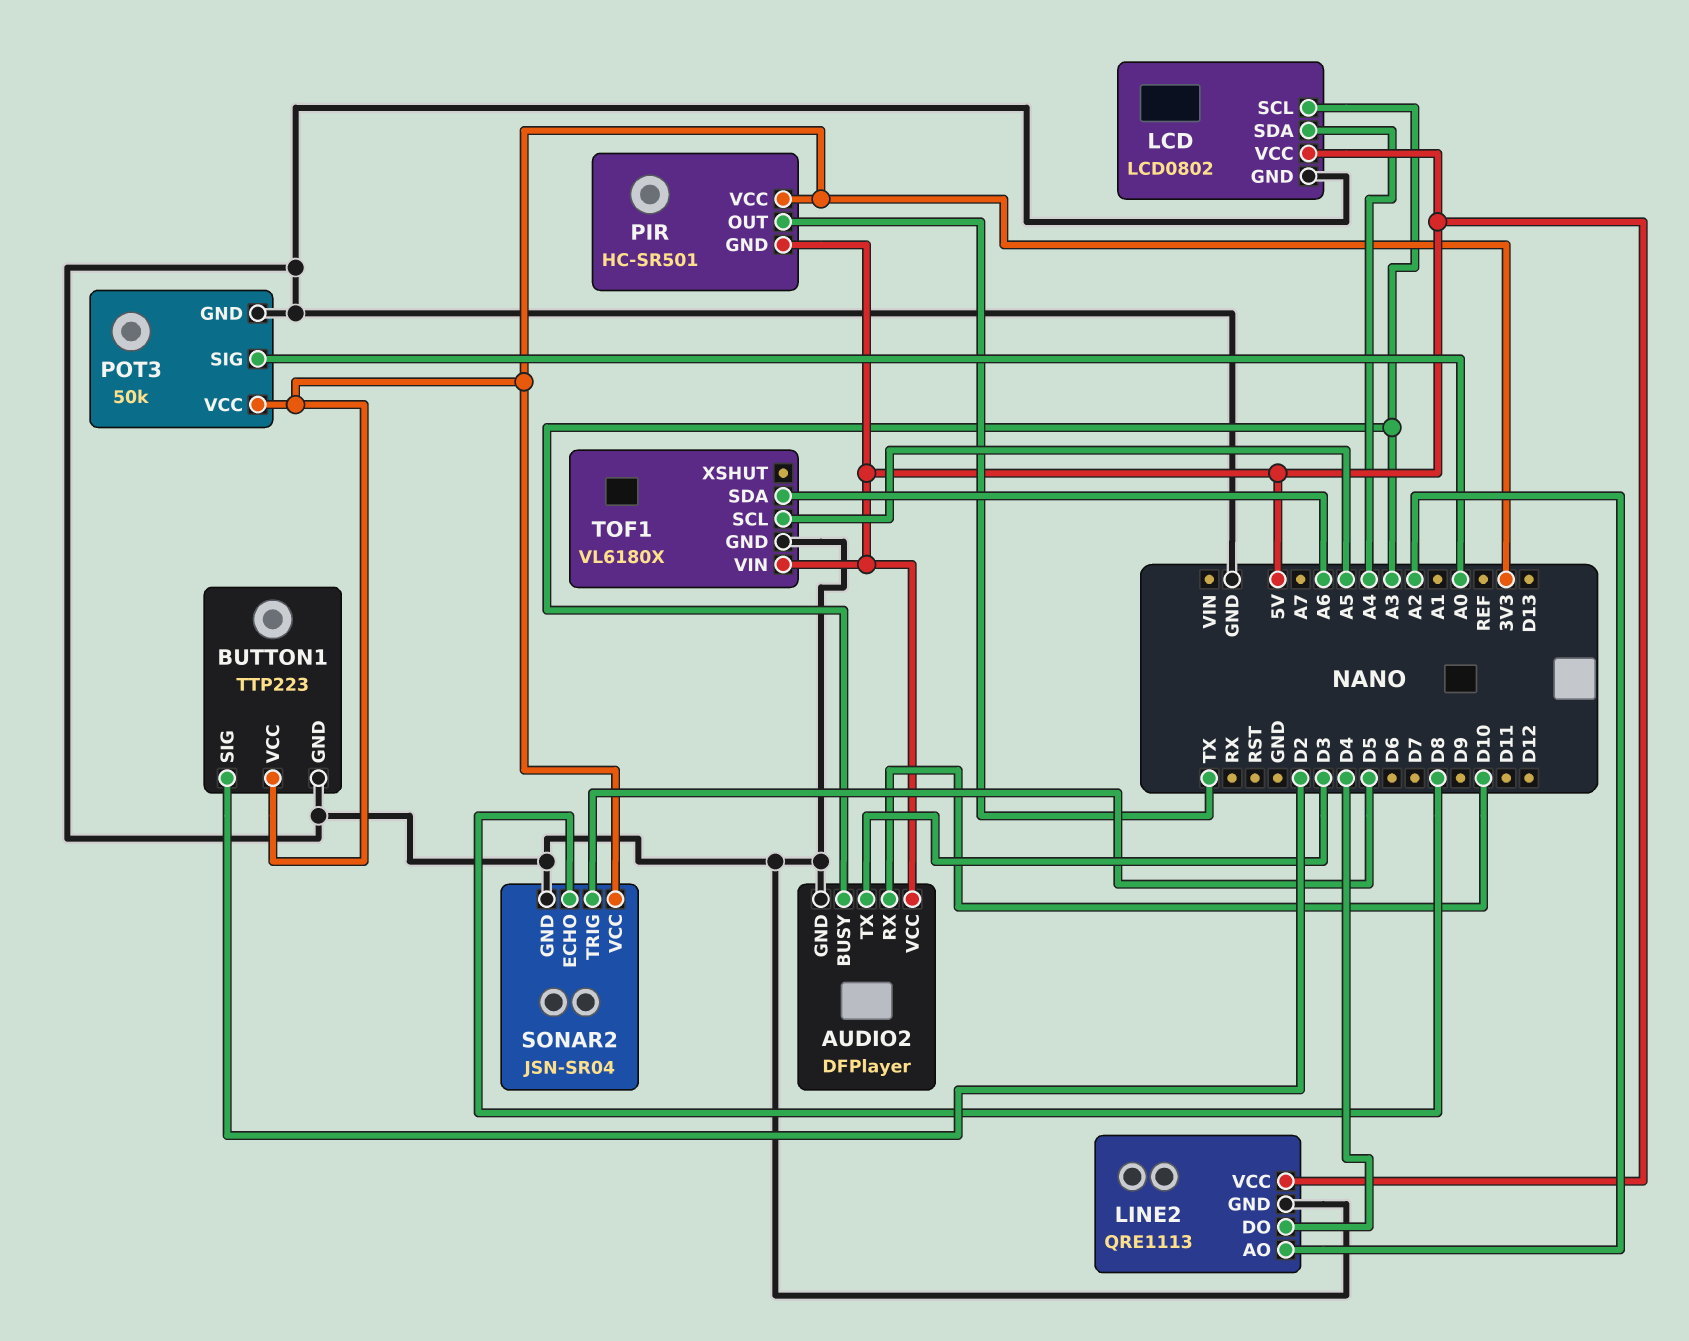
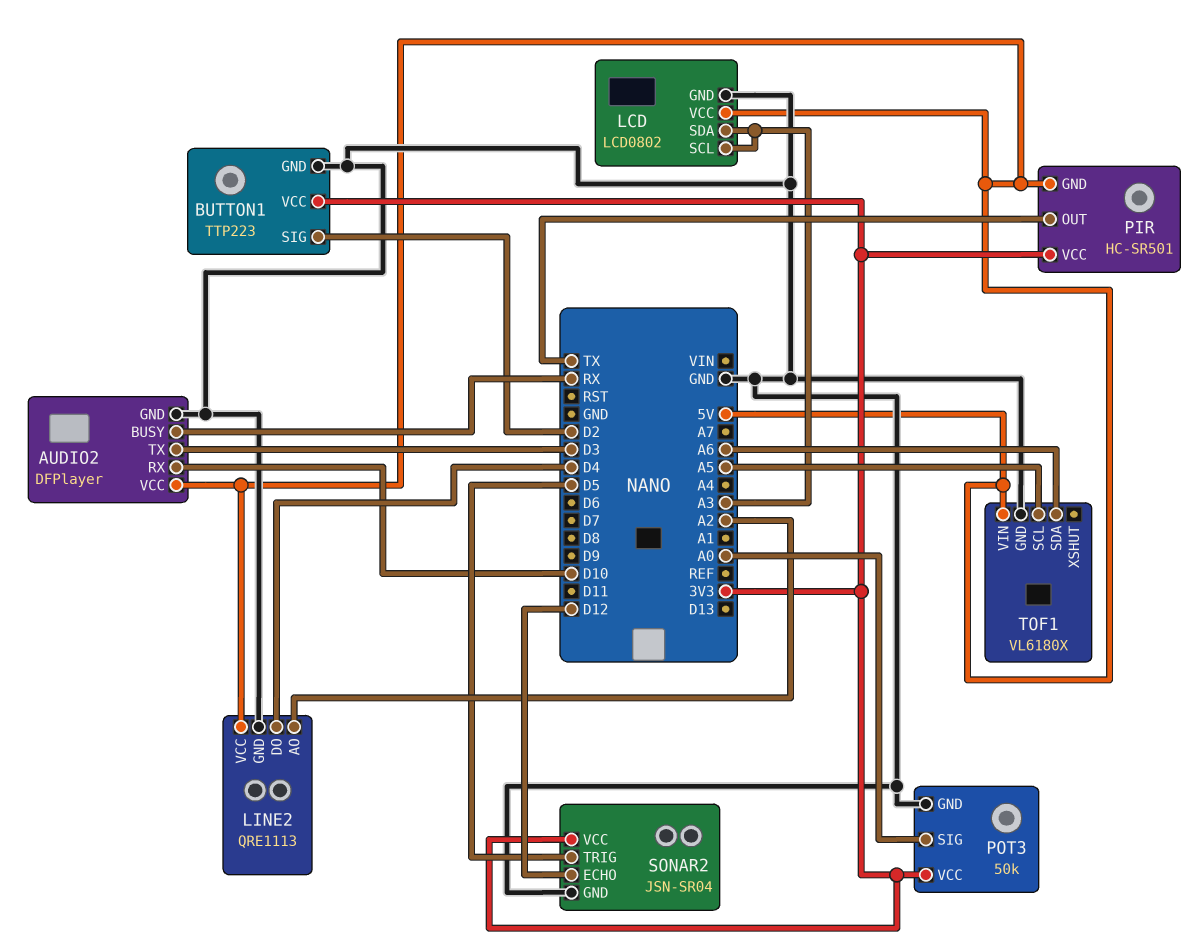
AUDIO2 pin BUSY: A3 -> RX
LCD pin SDA: A4 -> A3
SONAR2 pin ECHO: D8 -> D12

